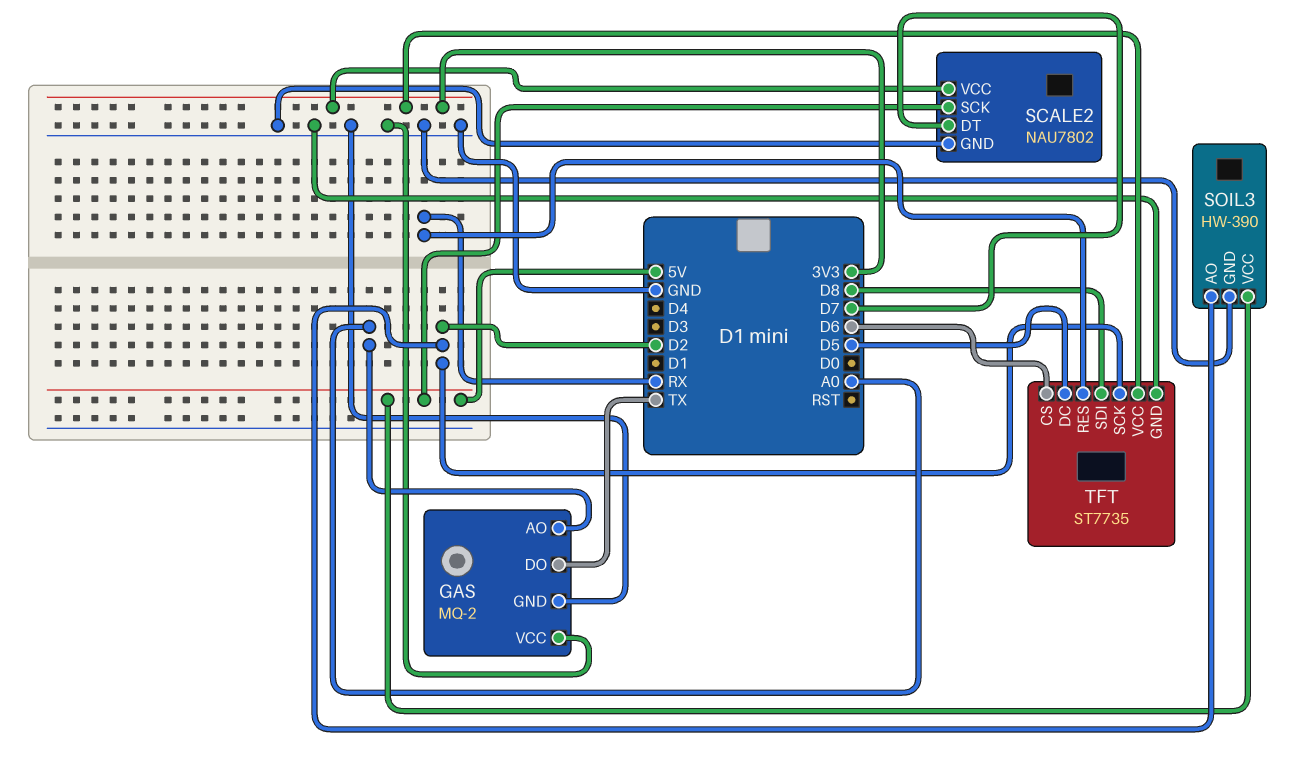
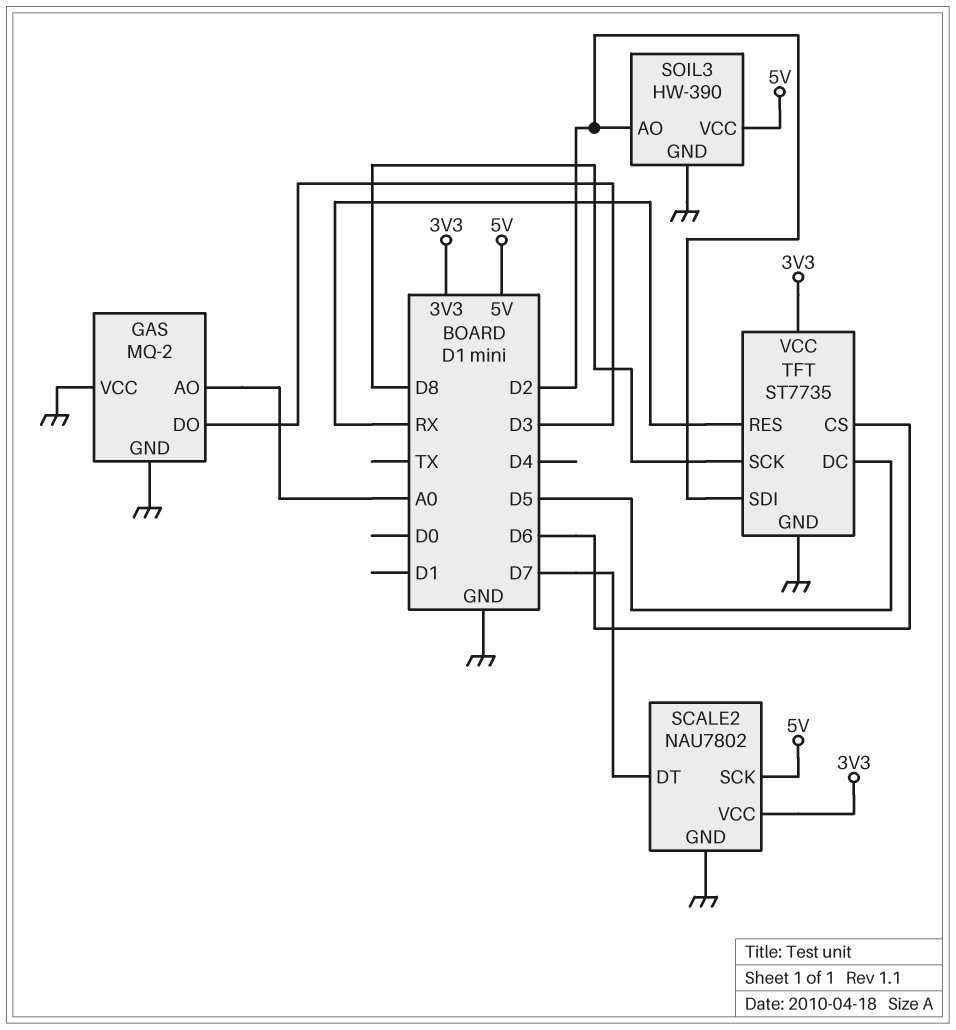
GAS pin DO: TX -> D3
TFT pin SCK: D2 -> D8
TFT pin SDI: D8 -> D2

